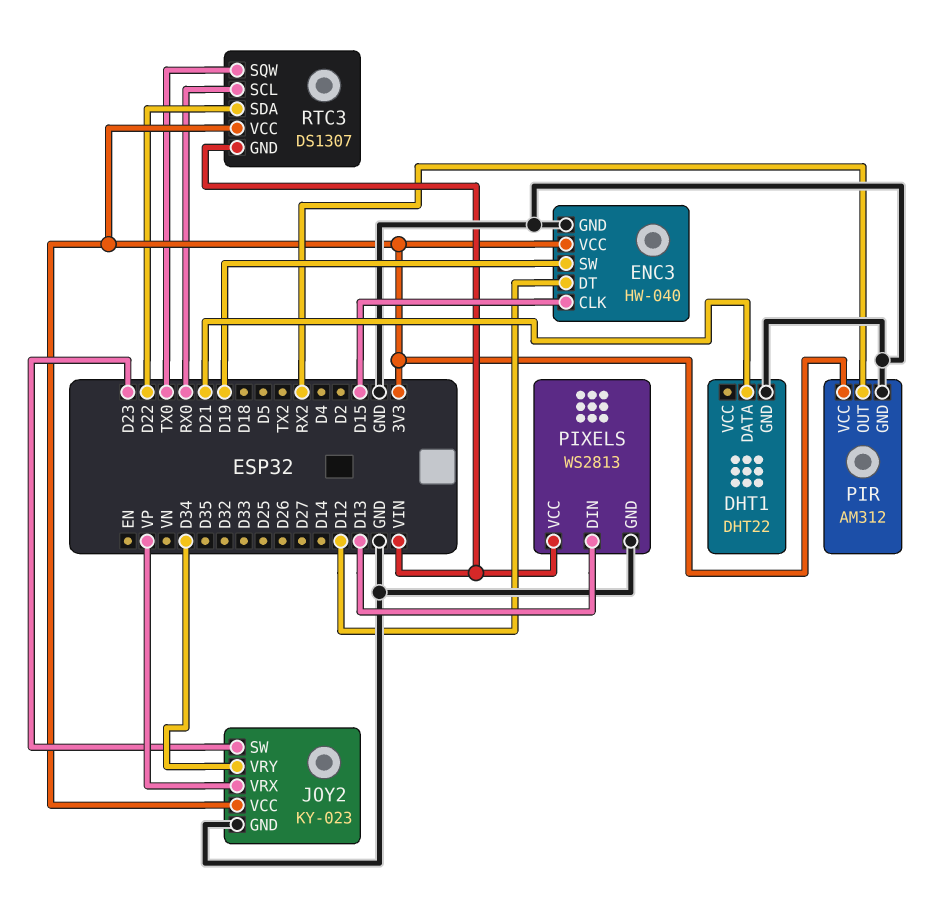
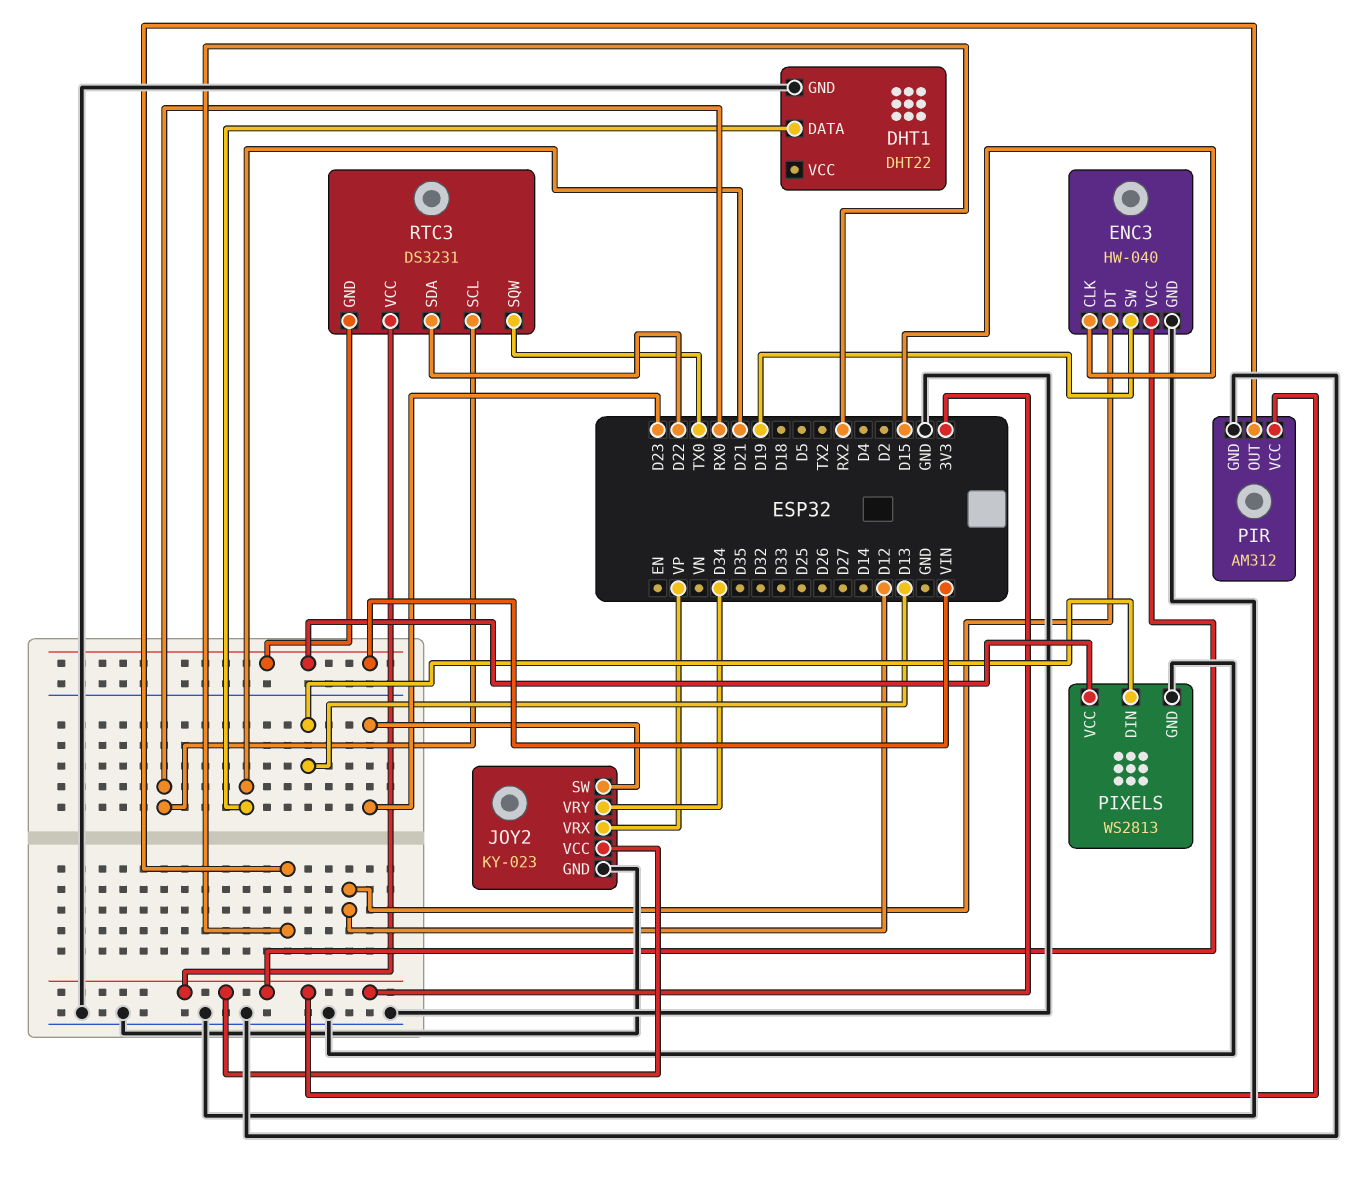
RTC3: DS1307 -> DS3231

